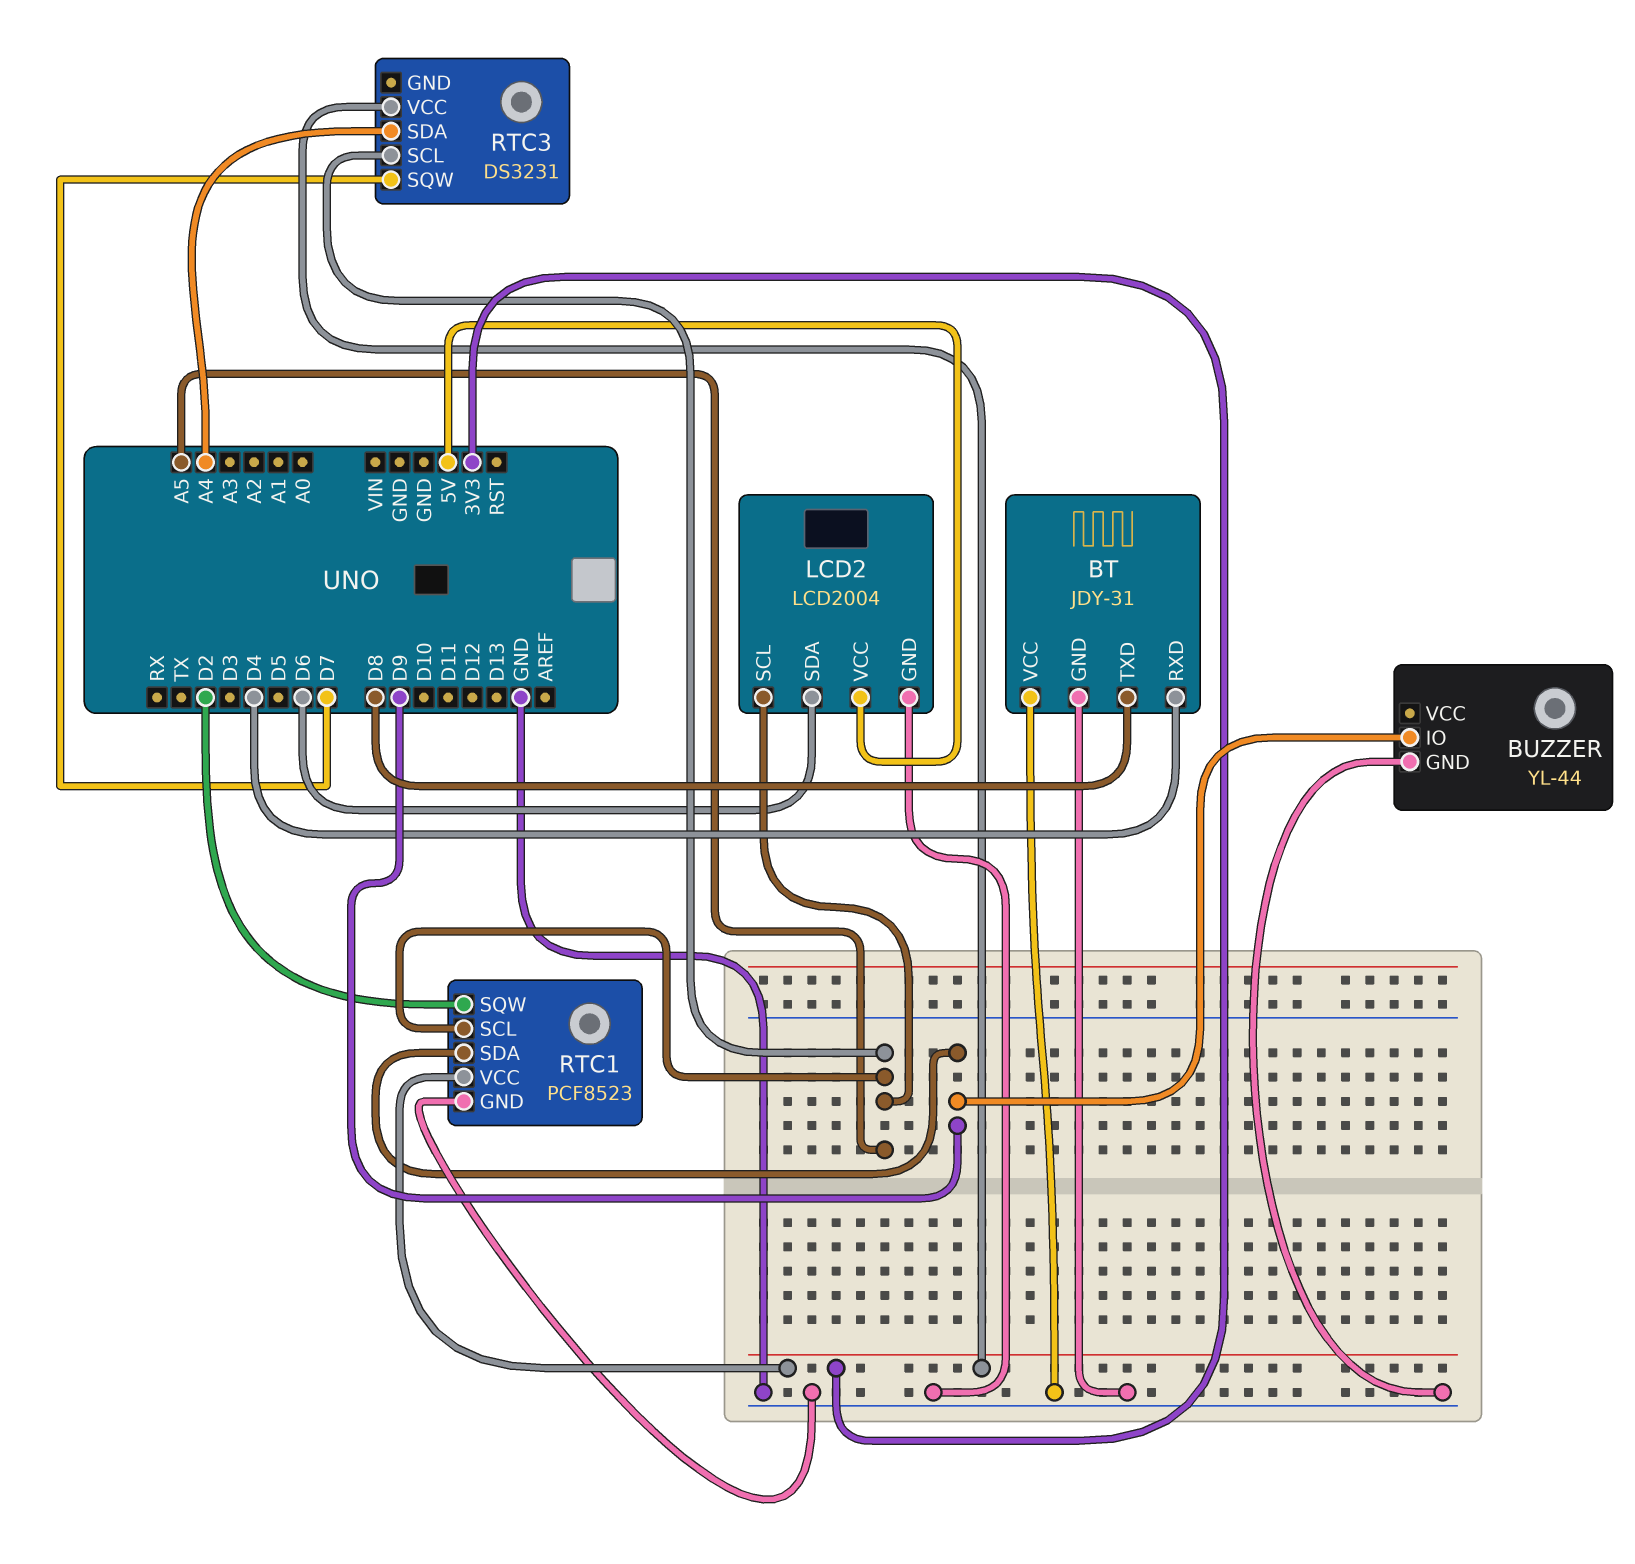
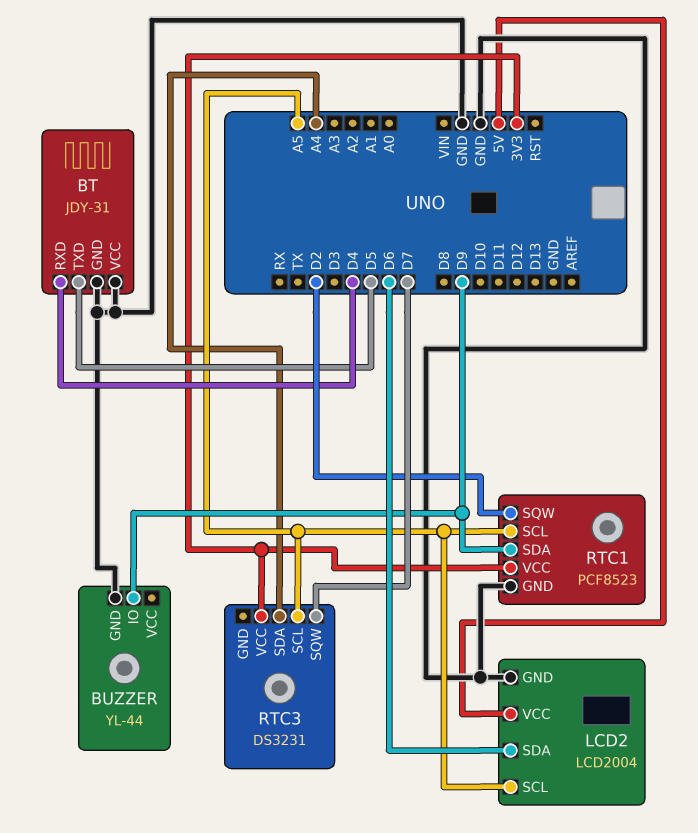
BT pin TXD: D8 -> D5

